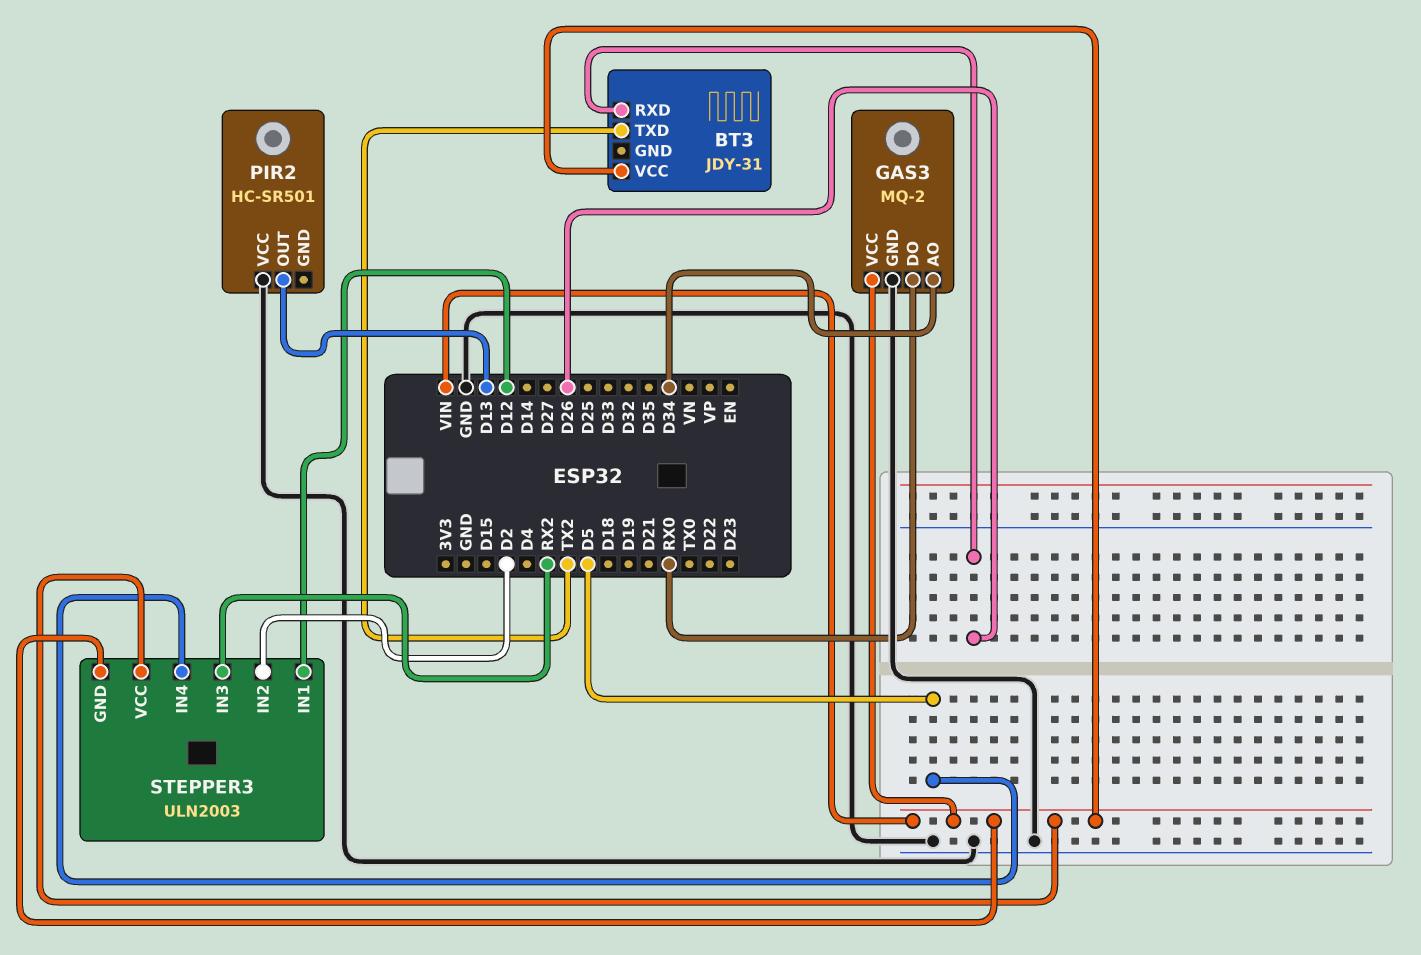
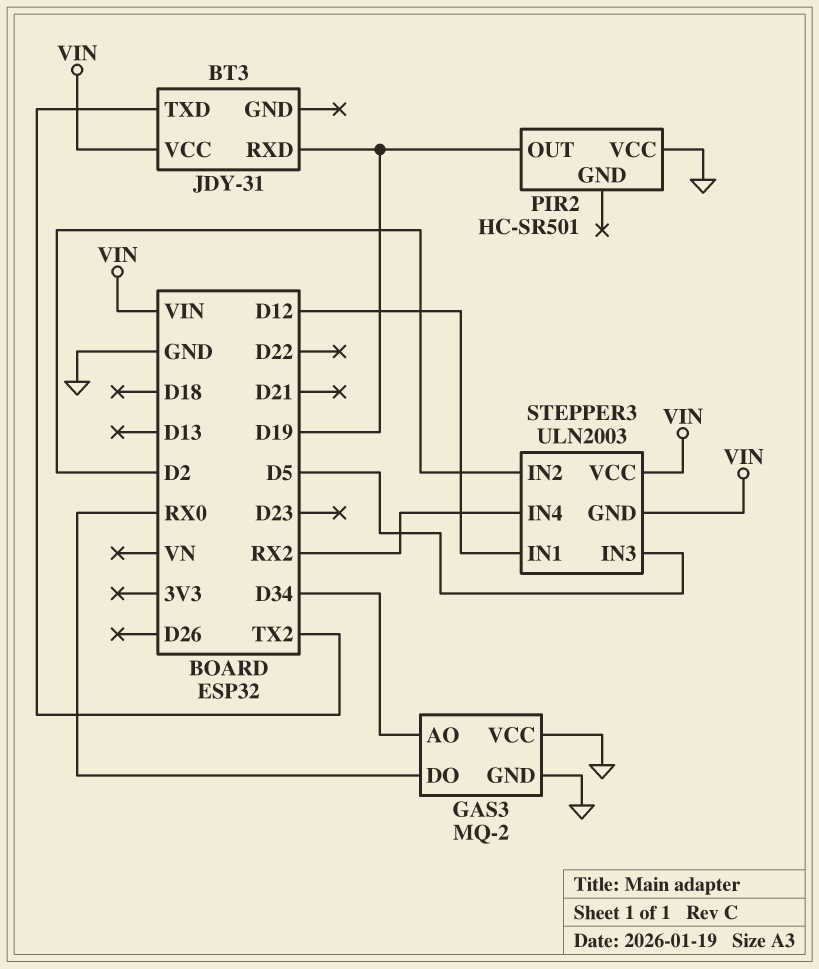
BT3 pin RXD: D26 -> D19
GAS3 pin VCC: VIN -> GND
PIR2 pin OUT: D13 -> D19
STEPPER3 pin IN3: RX2 -> D5
STEPPER3 pin IN4: D5 -> RX2

